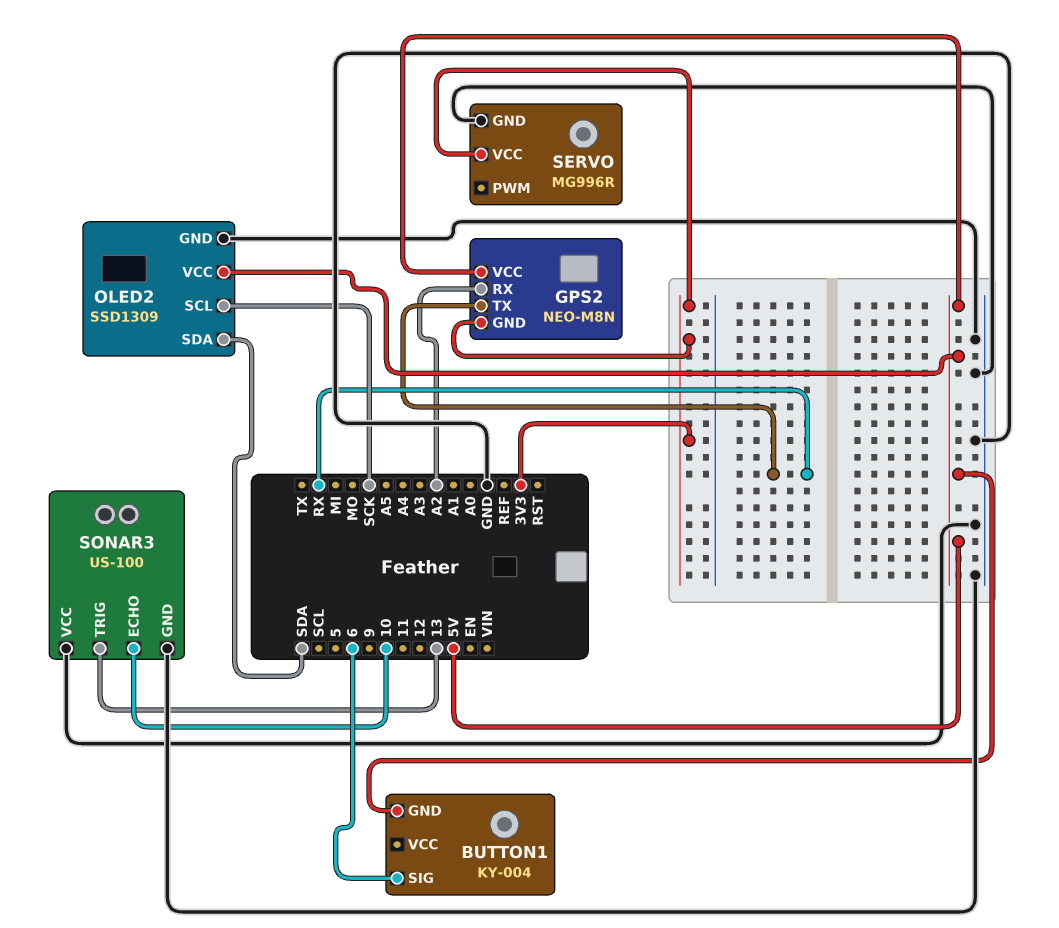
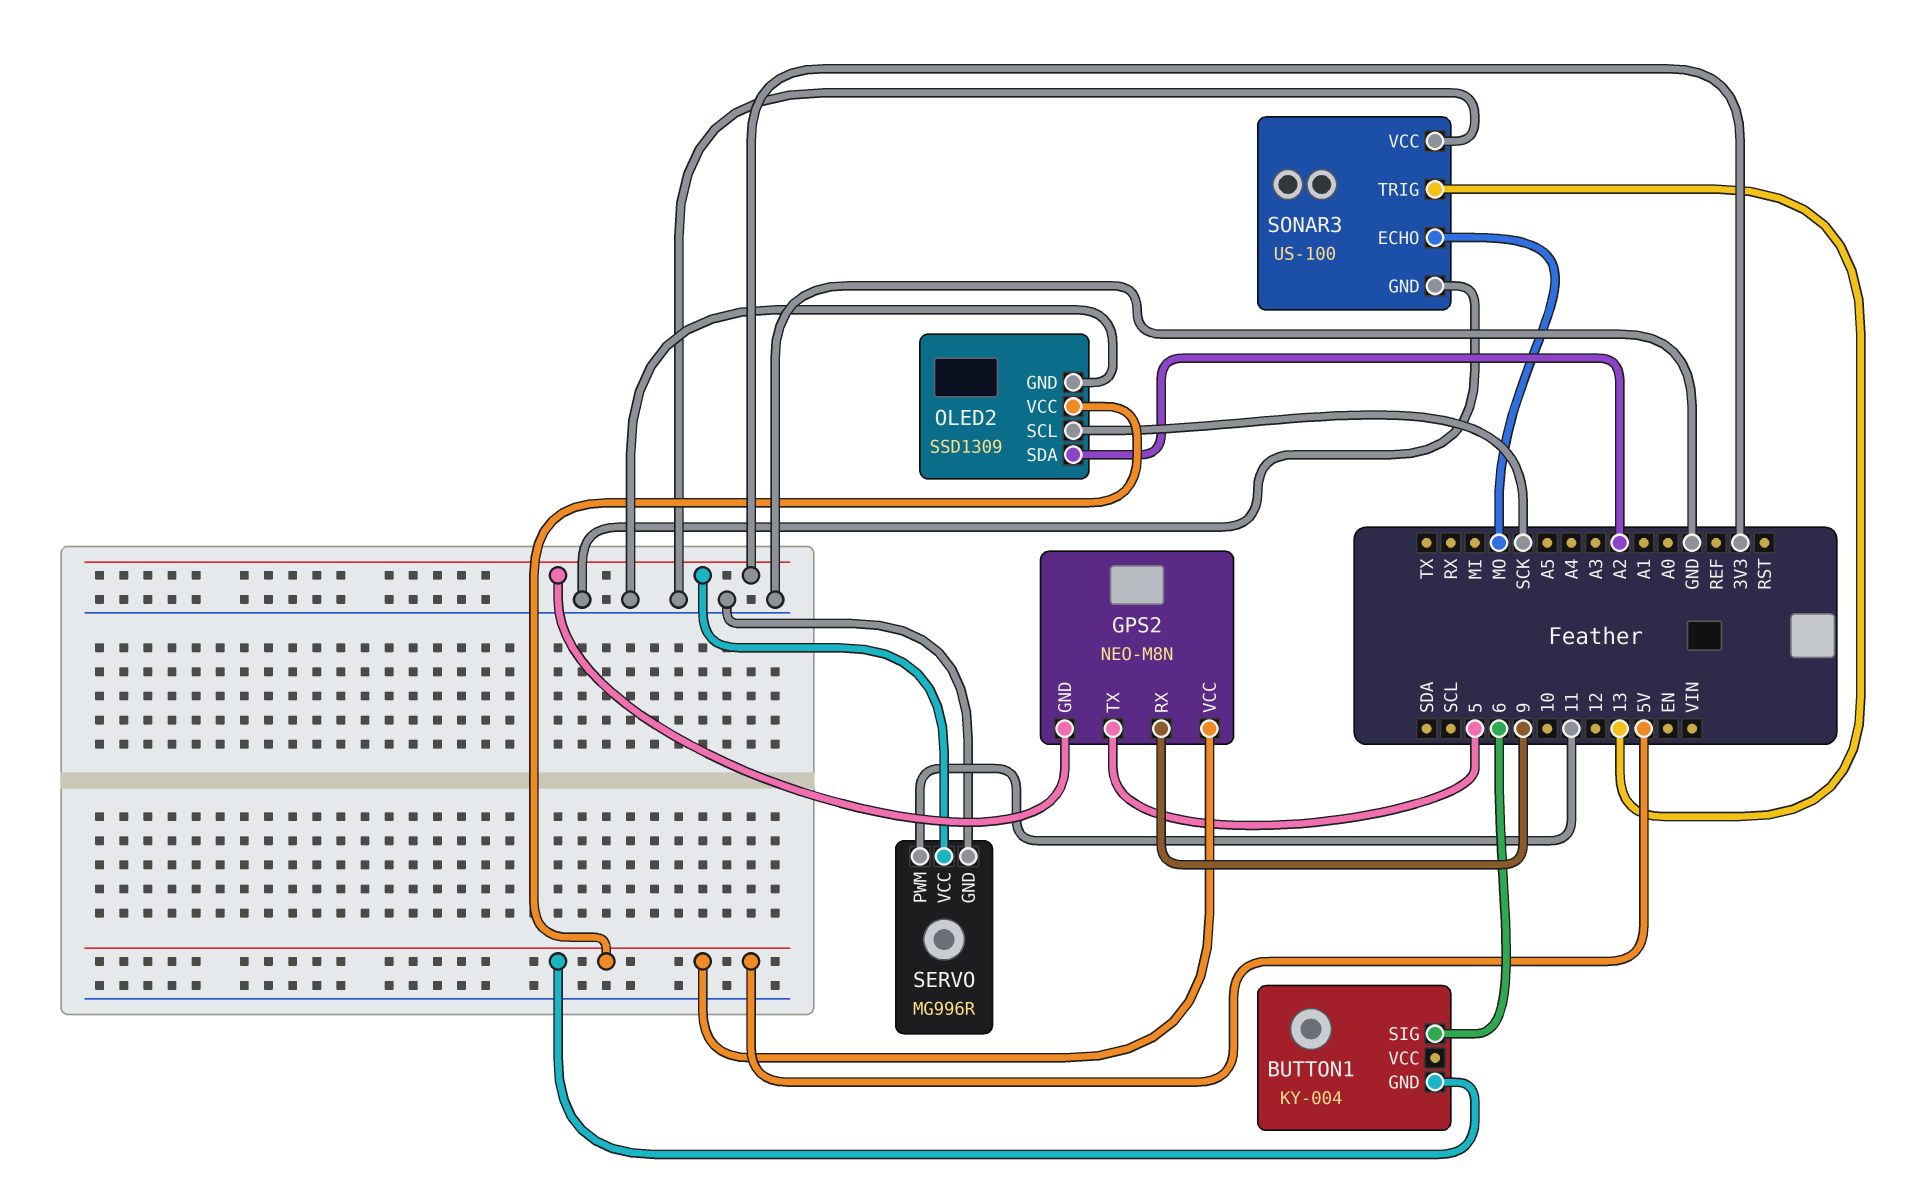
GPS2 pin RX: A2 -> 9
GPS2 pin TX: RX -> 5
OLED2 pin SDA: SDA -> A2
SERVO pin PWM: none -> 11
SONAR3 pin ECHO: 10 -> MO

